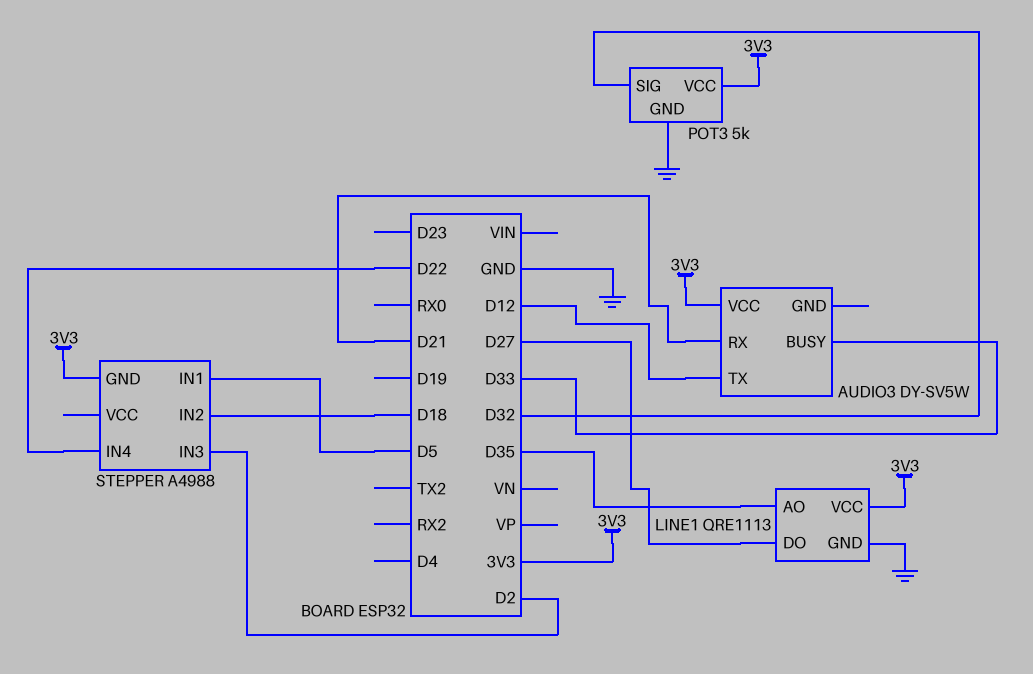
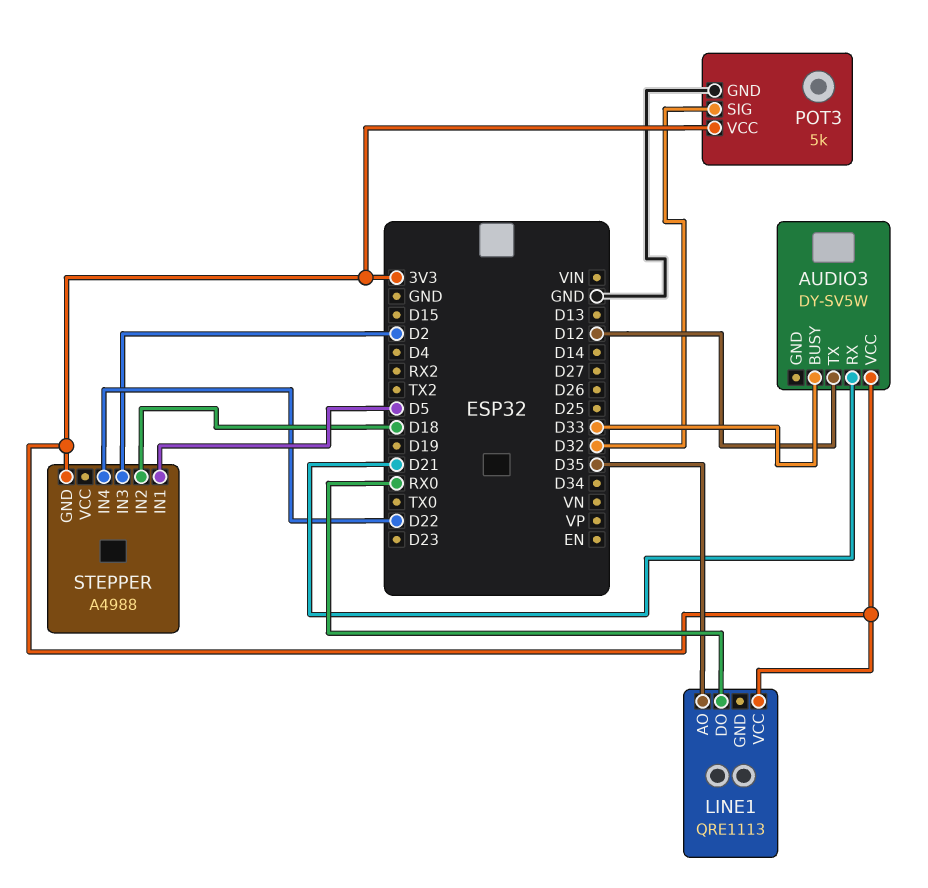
LINE1 pin DO: D27 -> RX0
LINE1 pin GND: GND -> none

